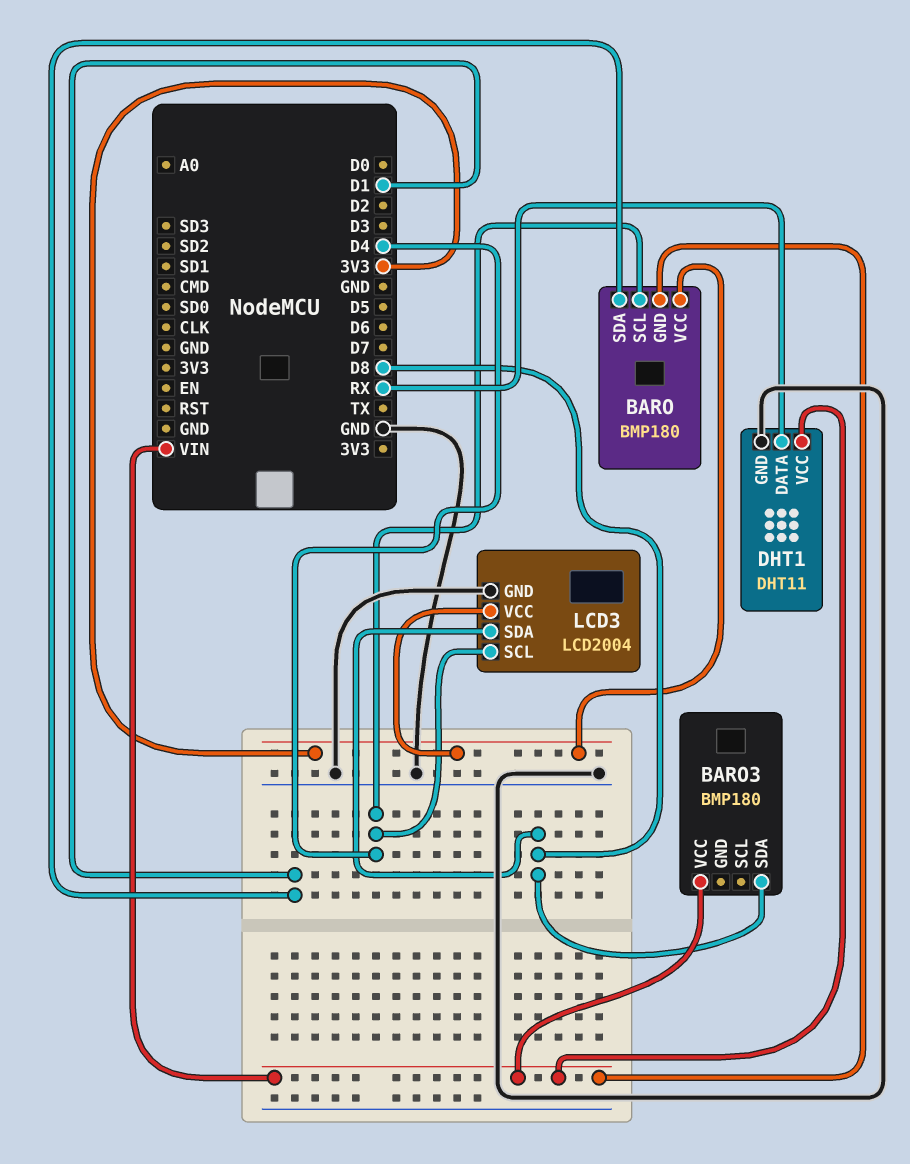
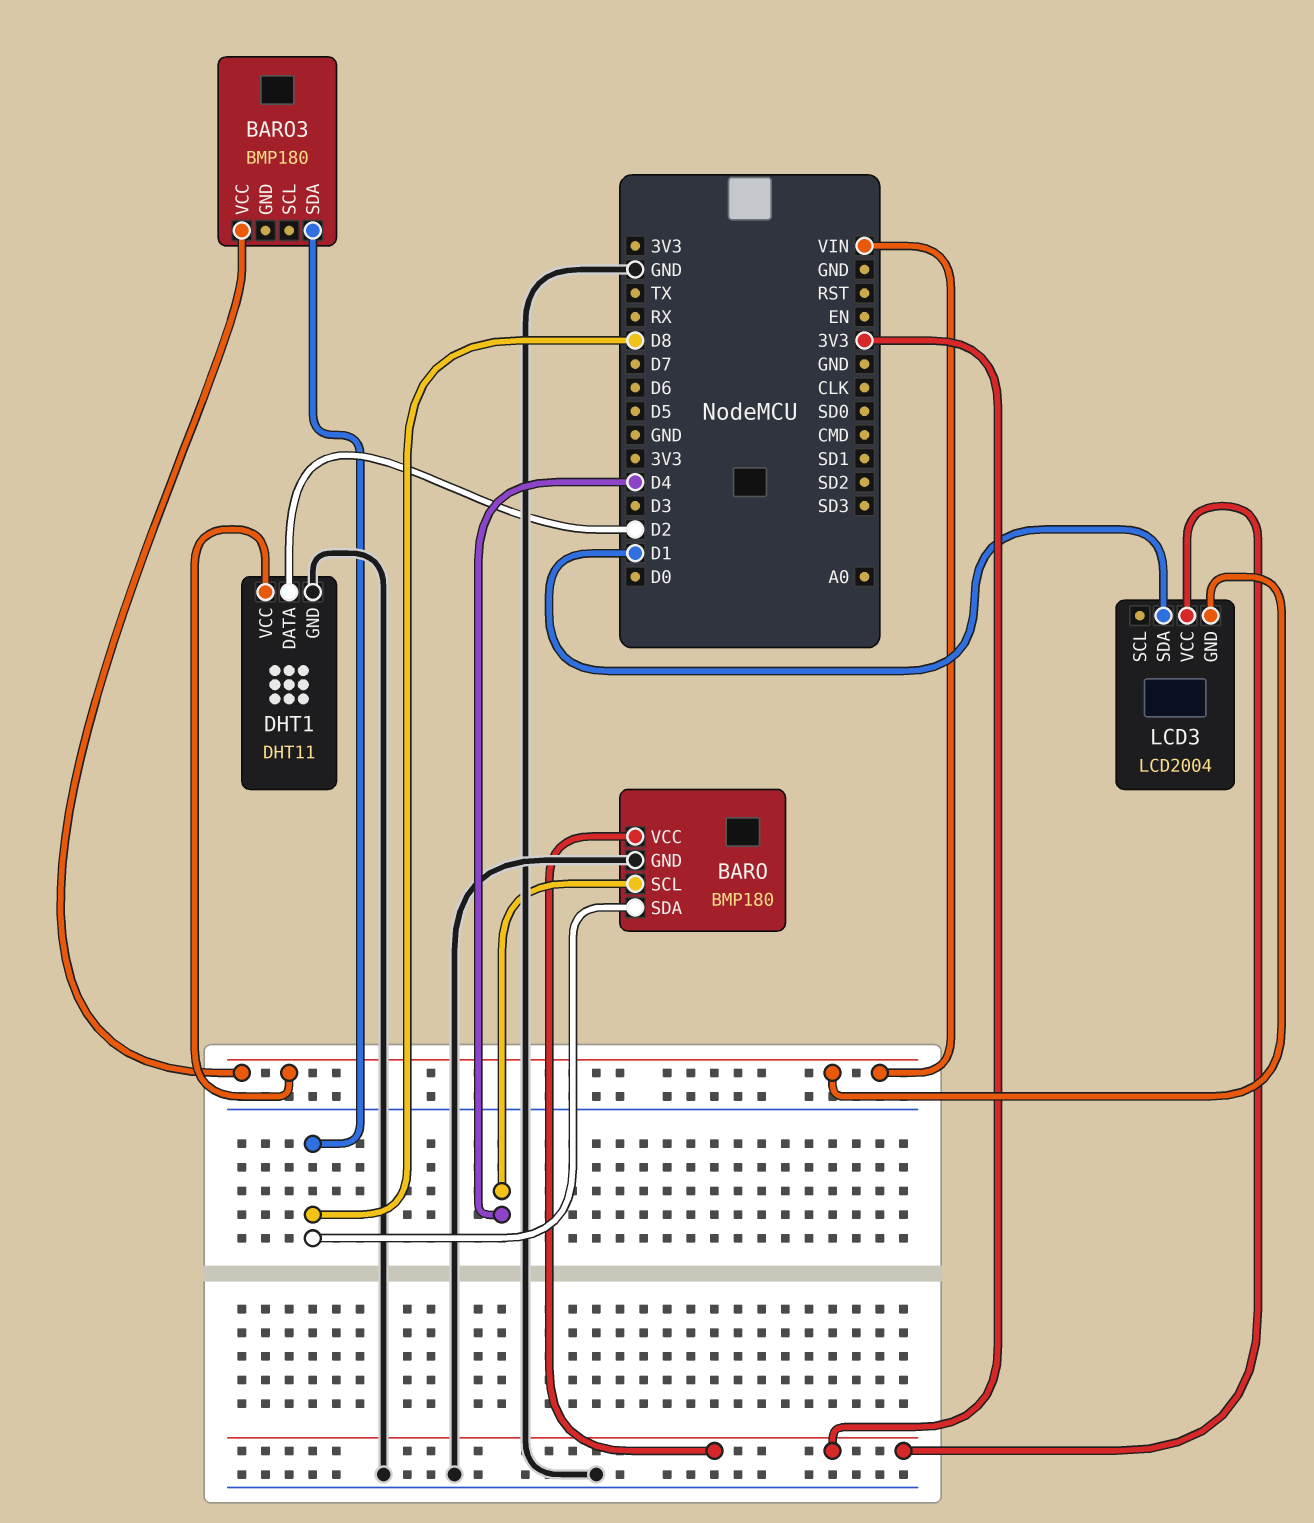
BARO pin GND: VIN -> GND
BARO pin SDA: D1 -> D8
DHT1 pin DATA: RX -> D2
LCD3 pin GND: GND -> VIN
LCD3 pin SCL: D4 -> none
LCD3 pin SDA: D8 -> D1

